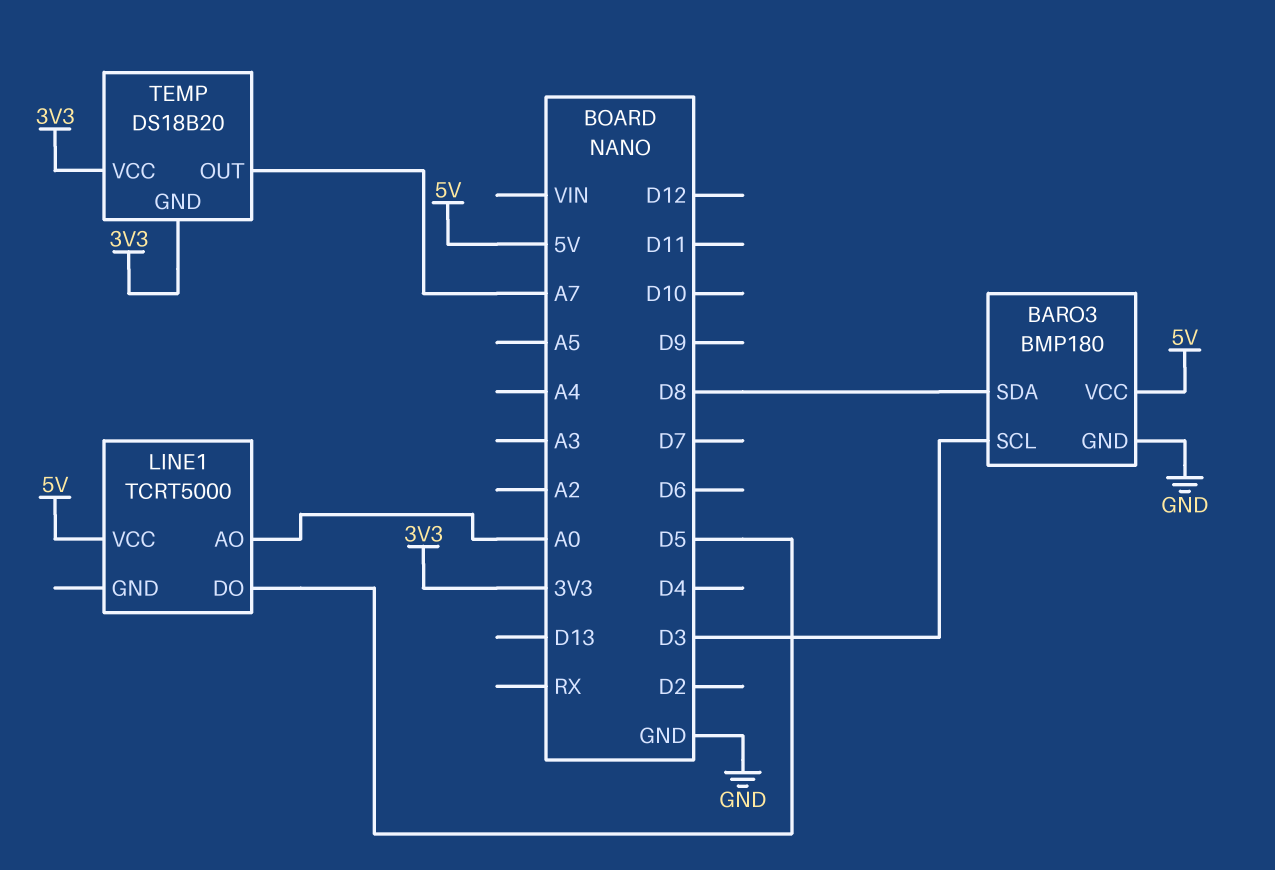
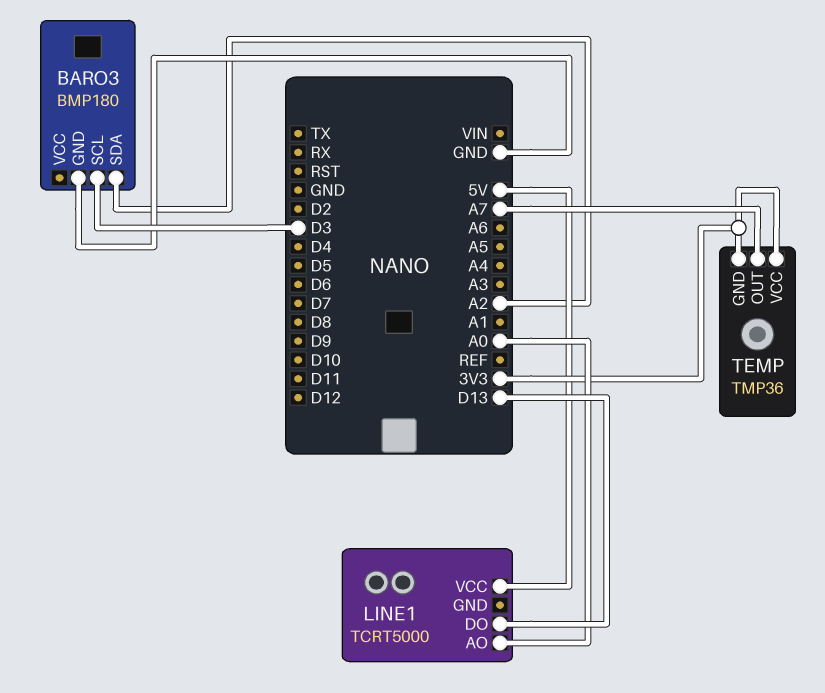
BARO3 pin SDA: D8 -> A2
BARO3 pin VCC: 5V -> none
LINE1 pin DO: D5 -> D13
TEMP: DS18B20 -> TMP36

